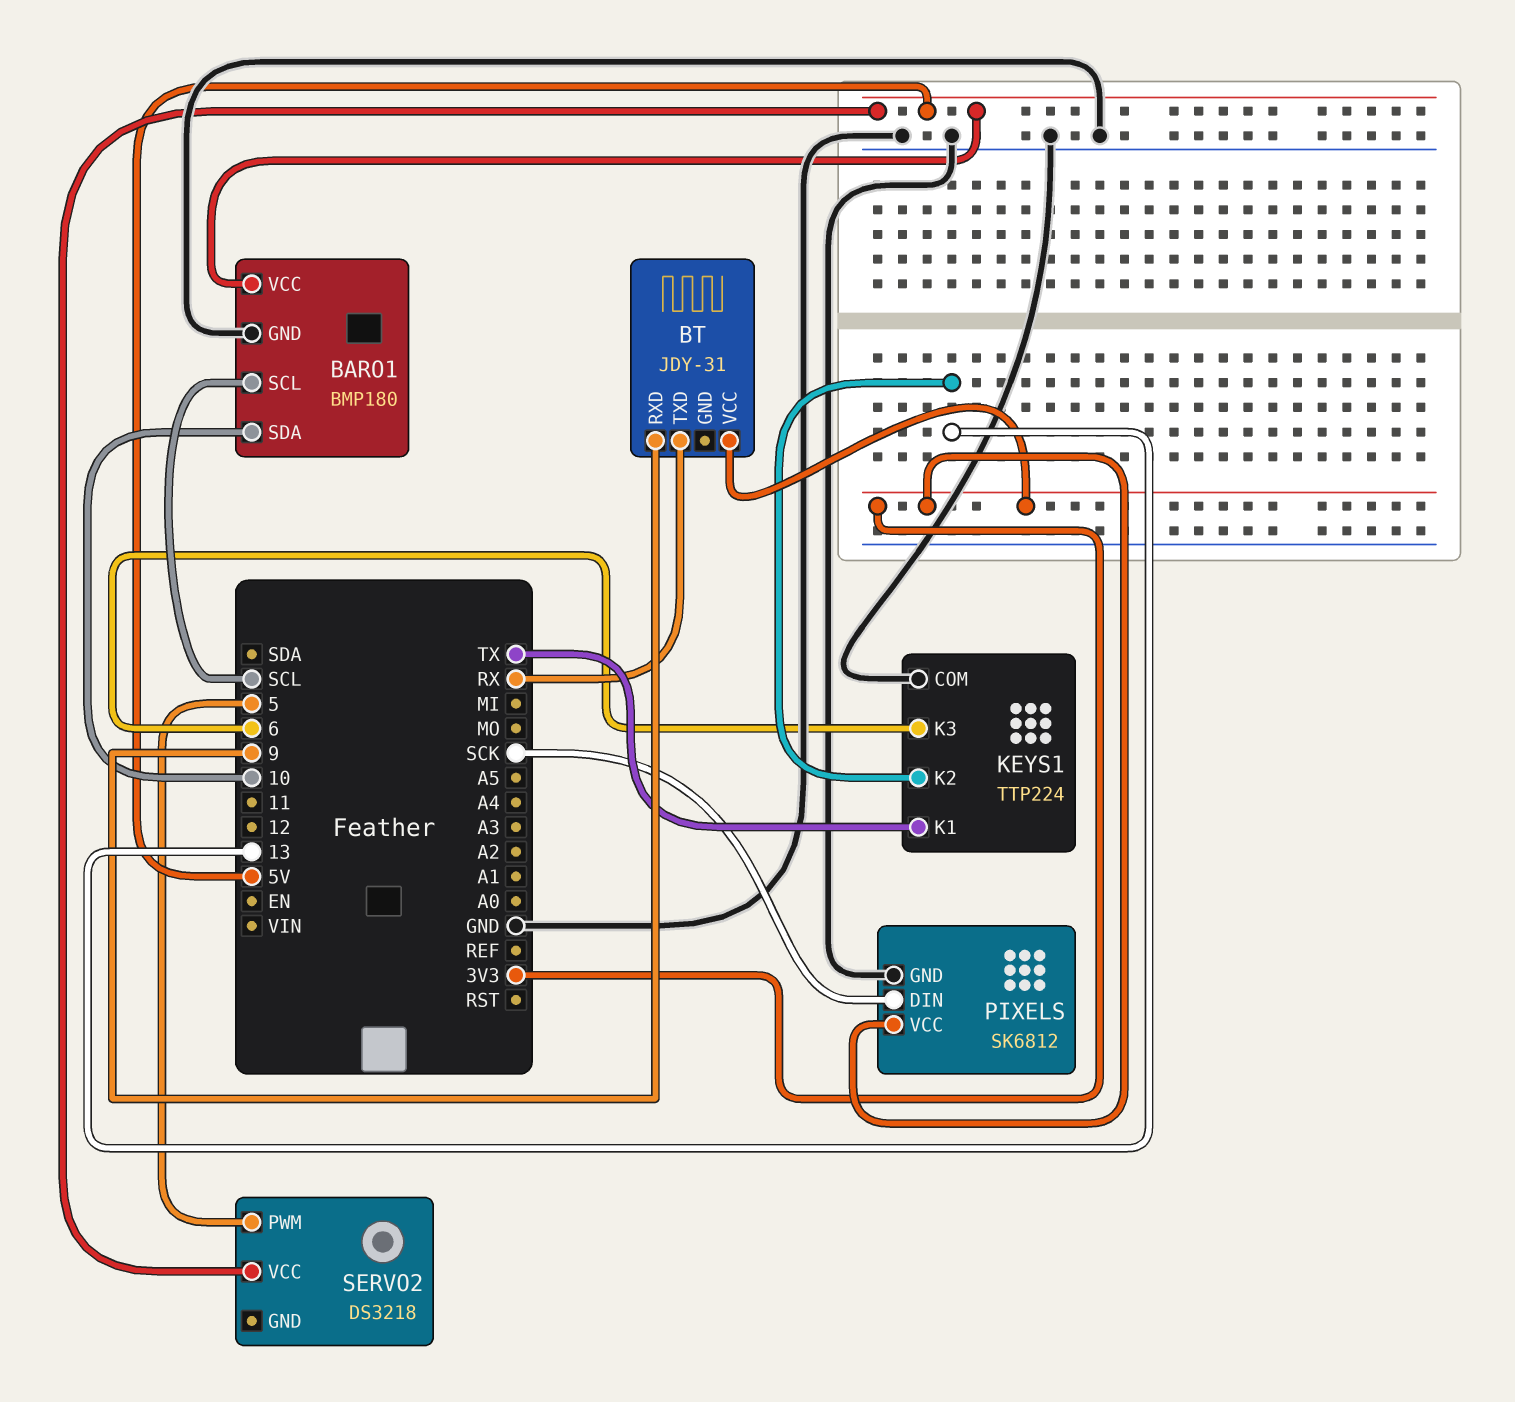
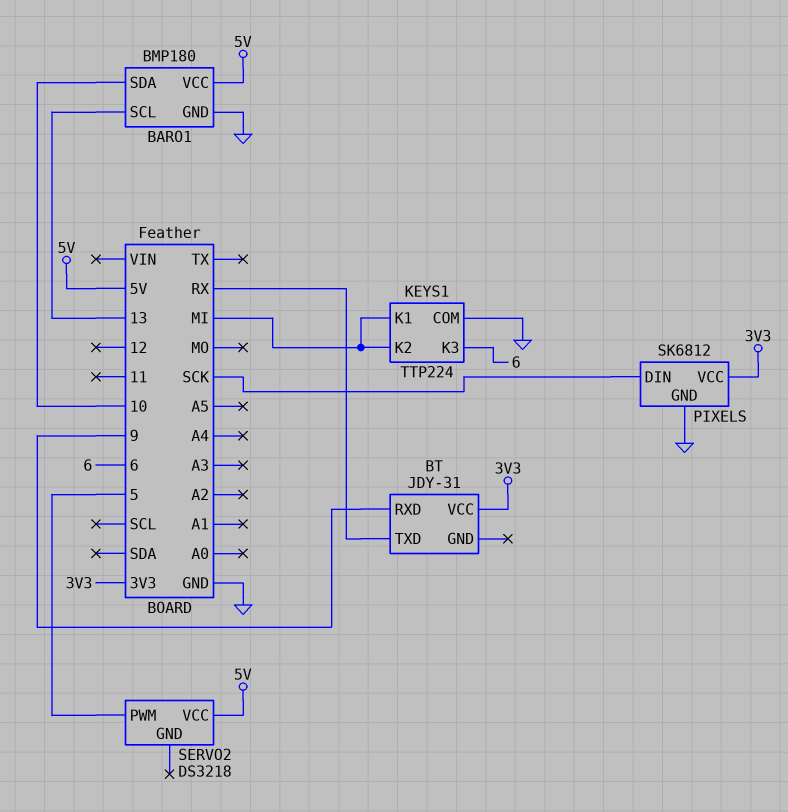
BARO1 pin SCL: SCL -> 13
KEYS1 pin K1: TX -> MI
KEYS1 pin K2: 13 -> MI

